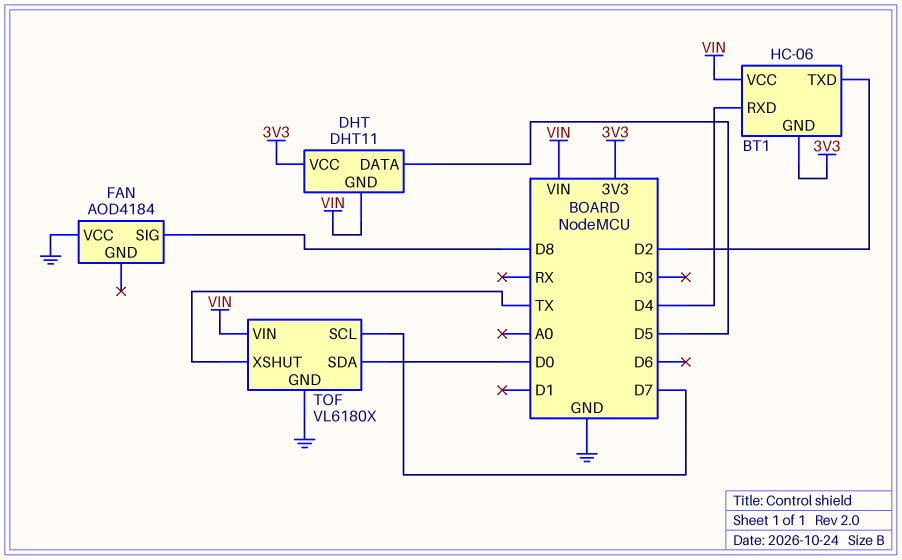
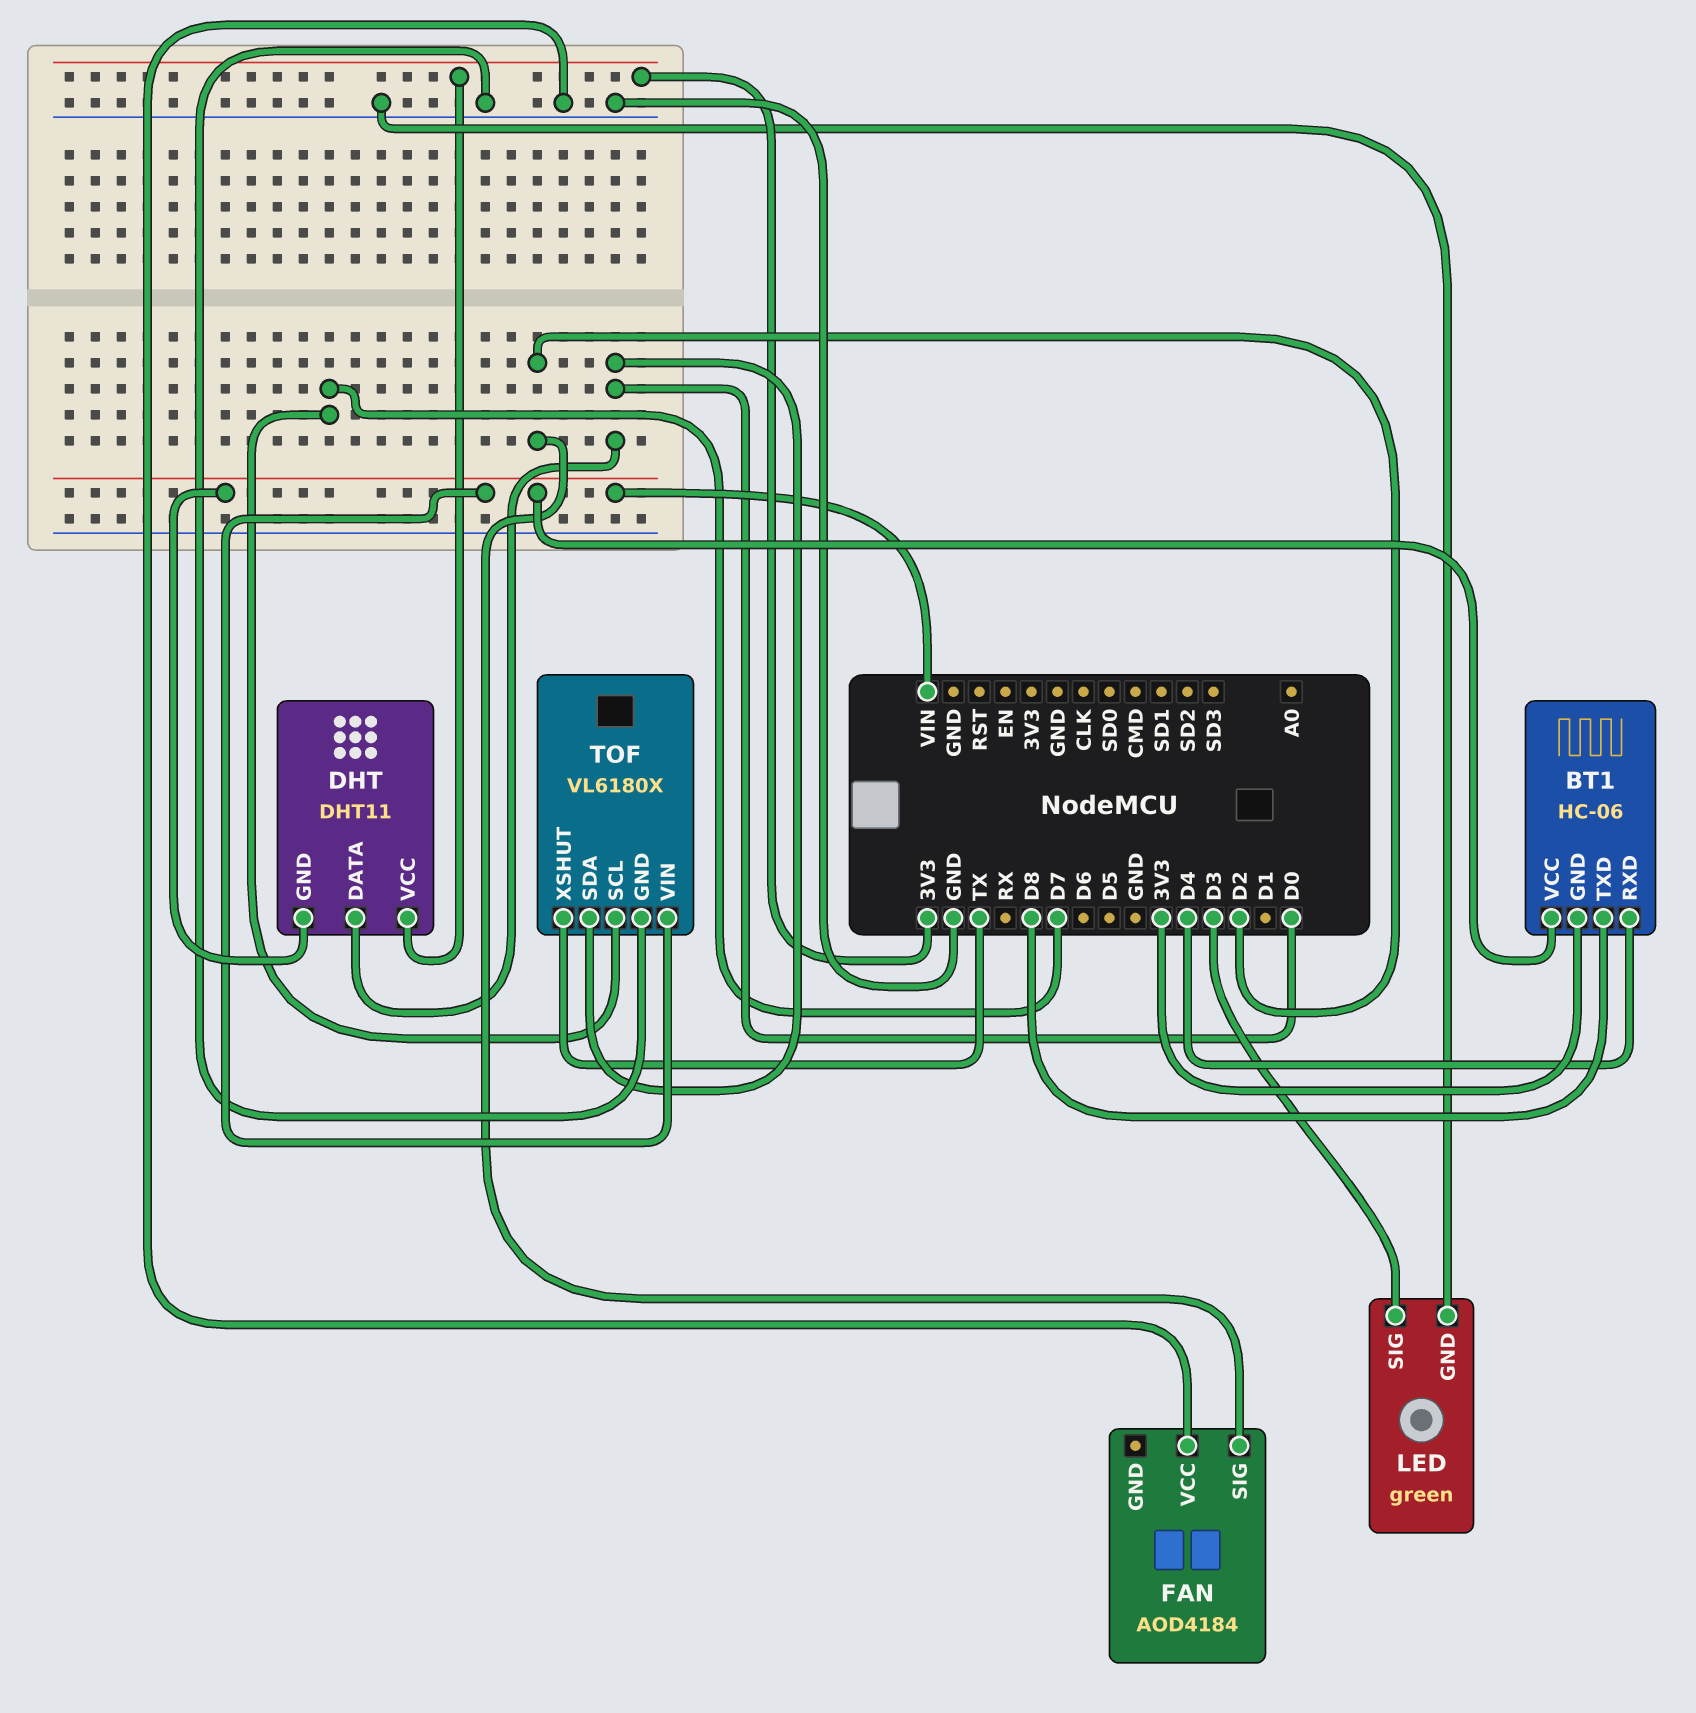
BT1 pin TXD: D2 -> D8
DHT pin DATA: D5 -> D0
FAN pin SIG: D8 -> D2
LED: none -> green
LED pin GND: none -> GND
LED pin SIG: none -> D3

